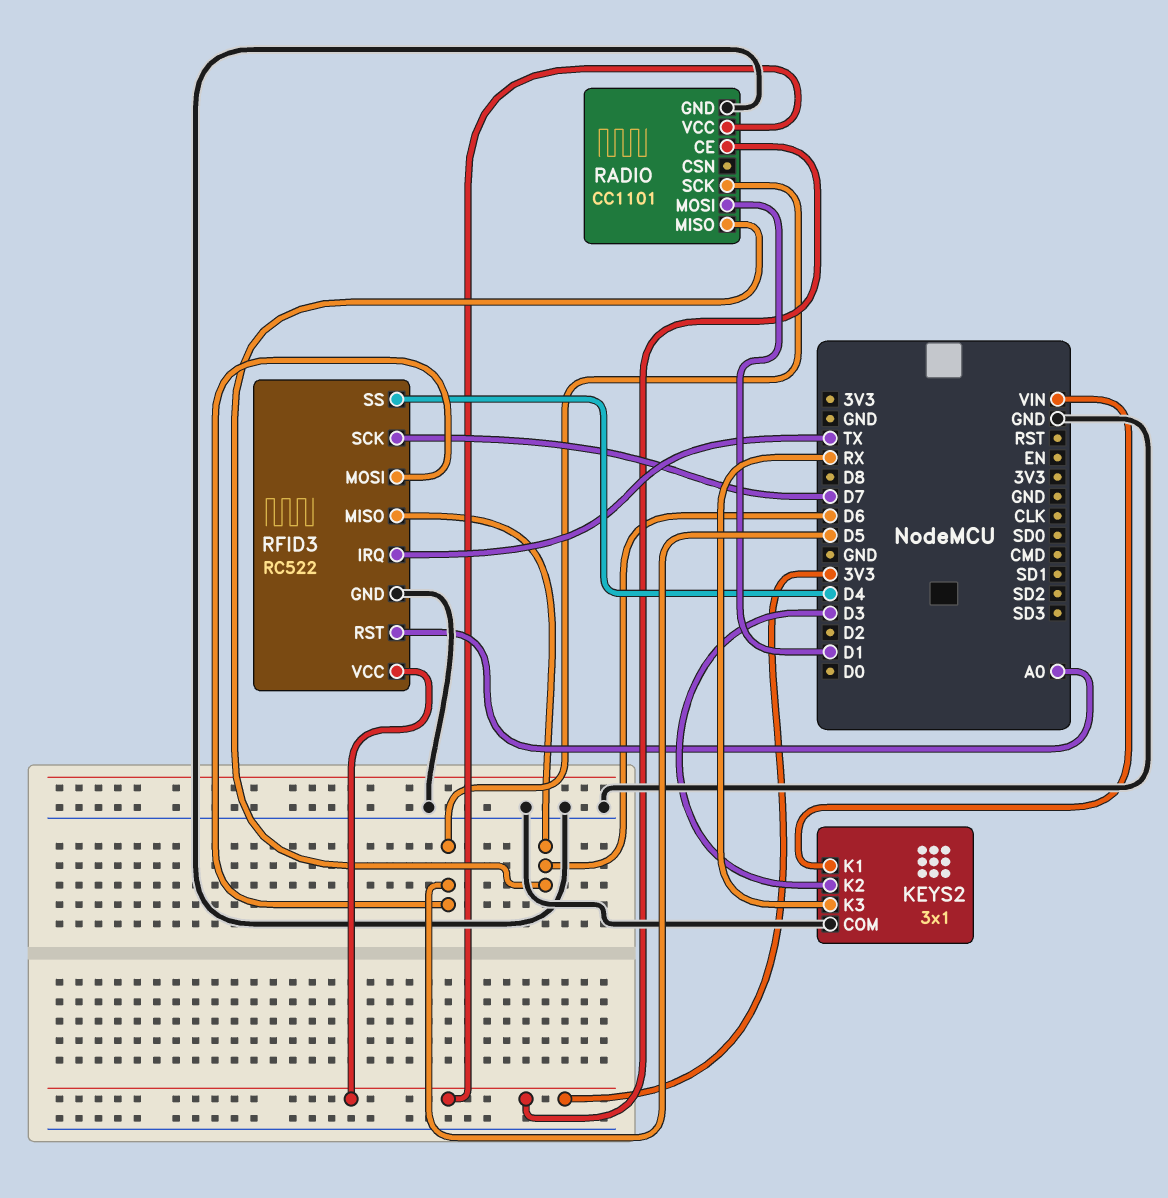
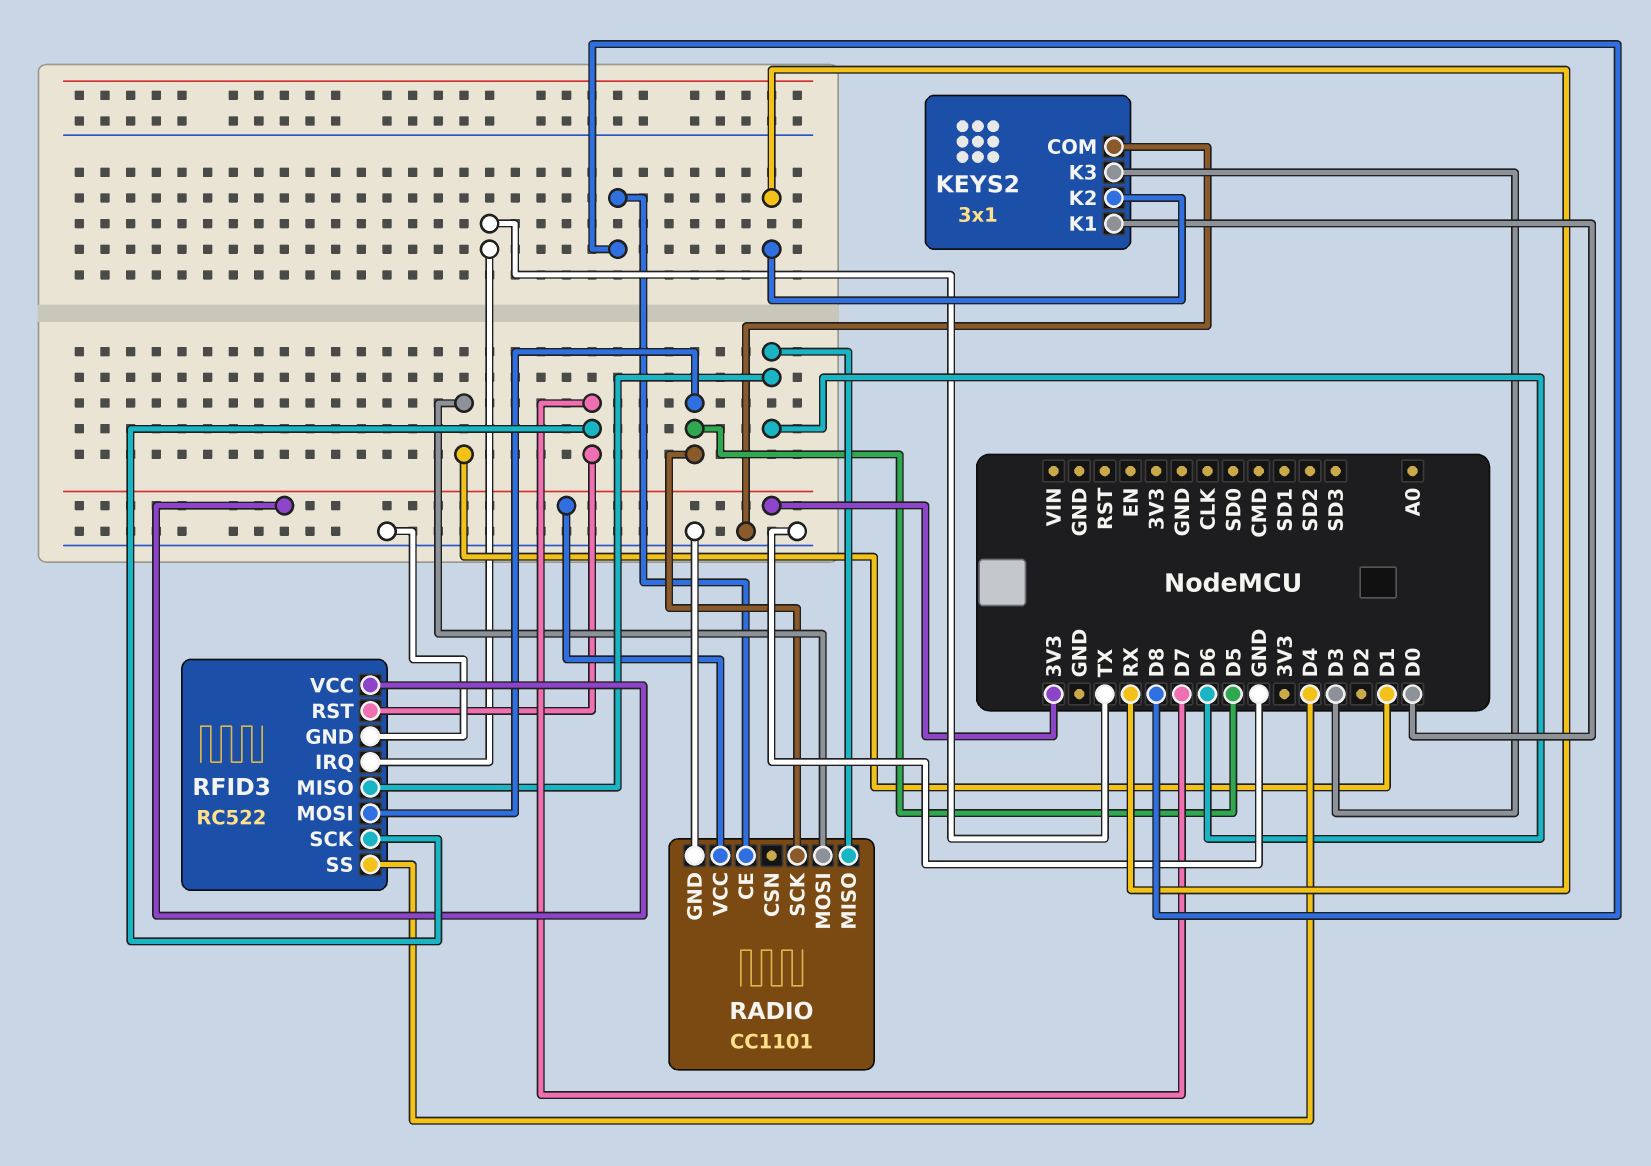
KEYS2 pin K1: VIN -> D0
KEYS2 pin K2: D3 -> RX
KEYS2 pin K3: RX -> D3
RADIO pin CE: 3V3 -> D8
RFID3 pin RST: A0 -> D7

